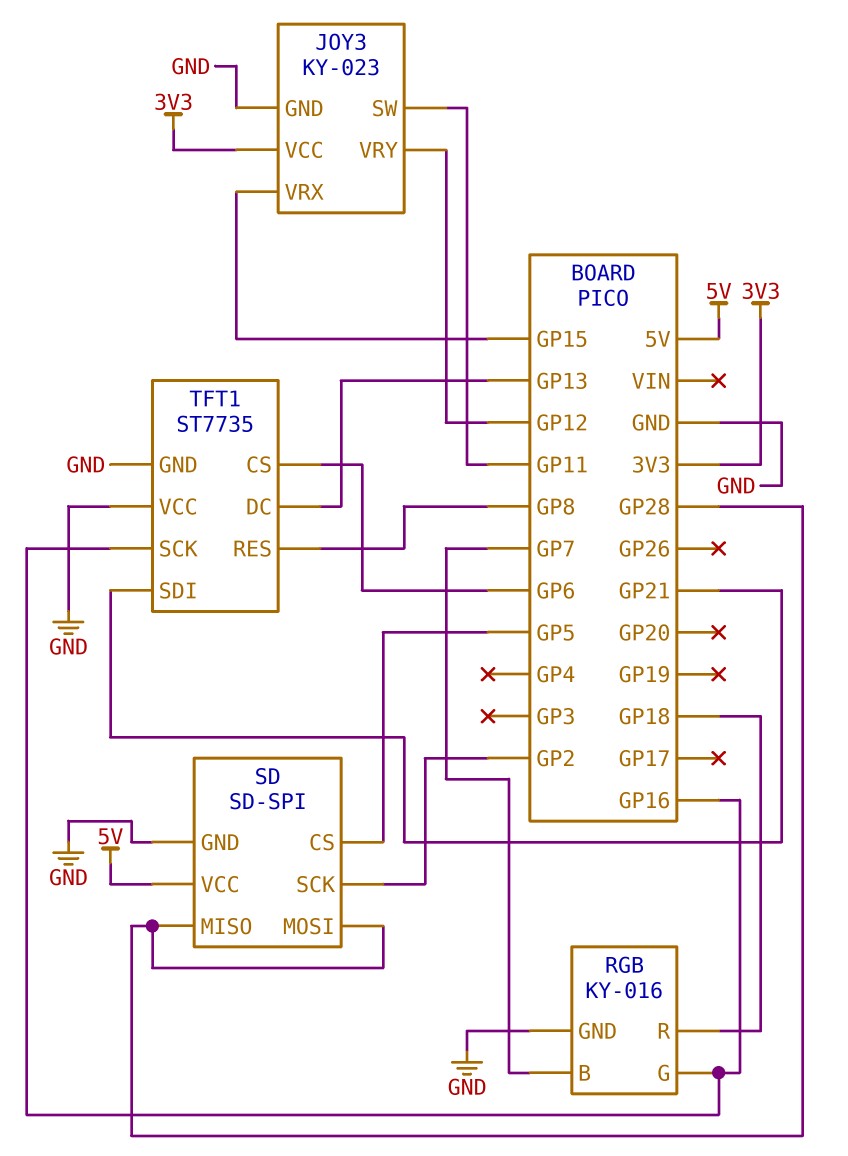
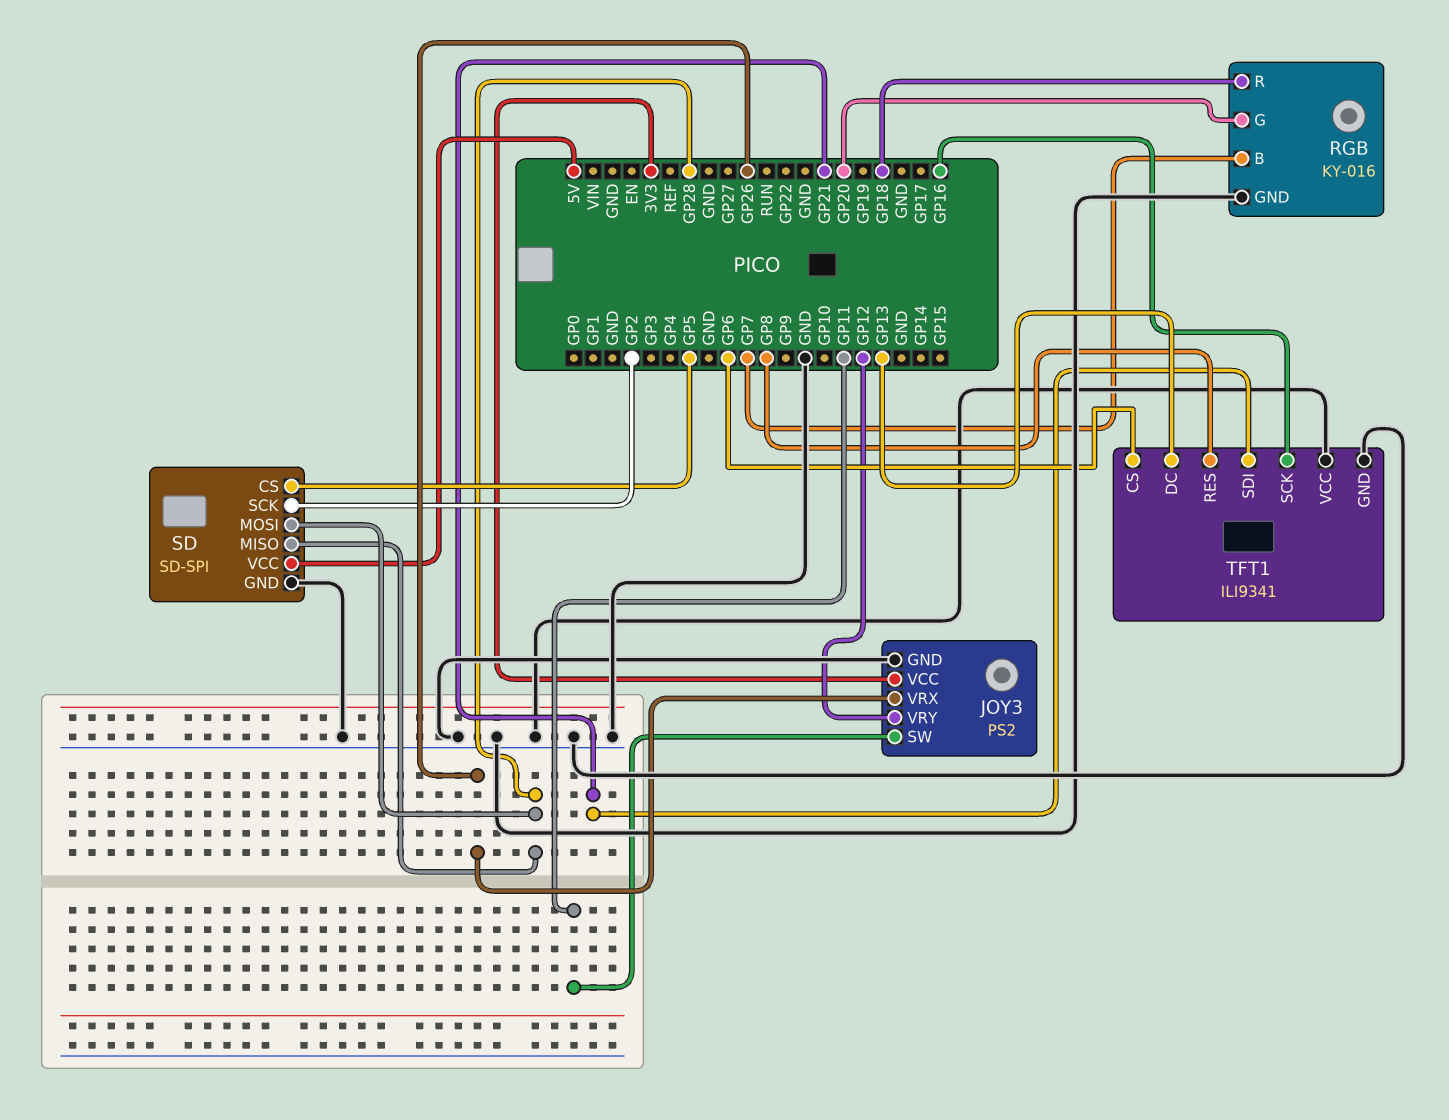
JOY3: KY-023 -> PS2
JOY3 pin VRX: GP15 -> GP26
RGB pin G: GP16 -> GP20
TFT1: ST7735 -> ILI9341

